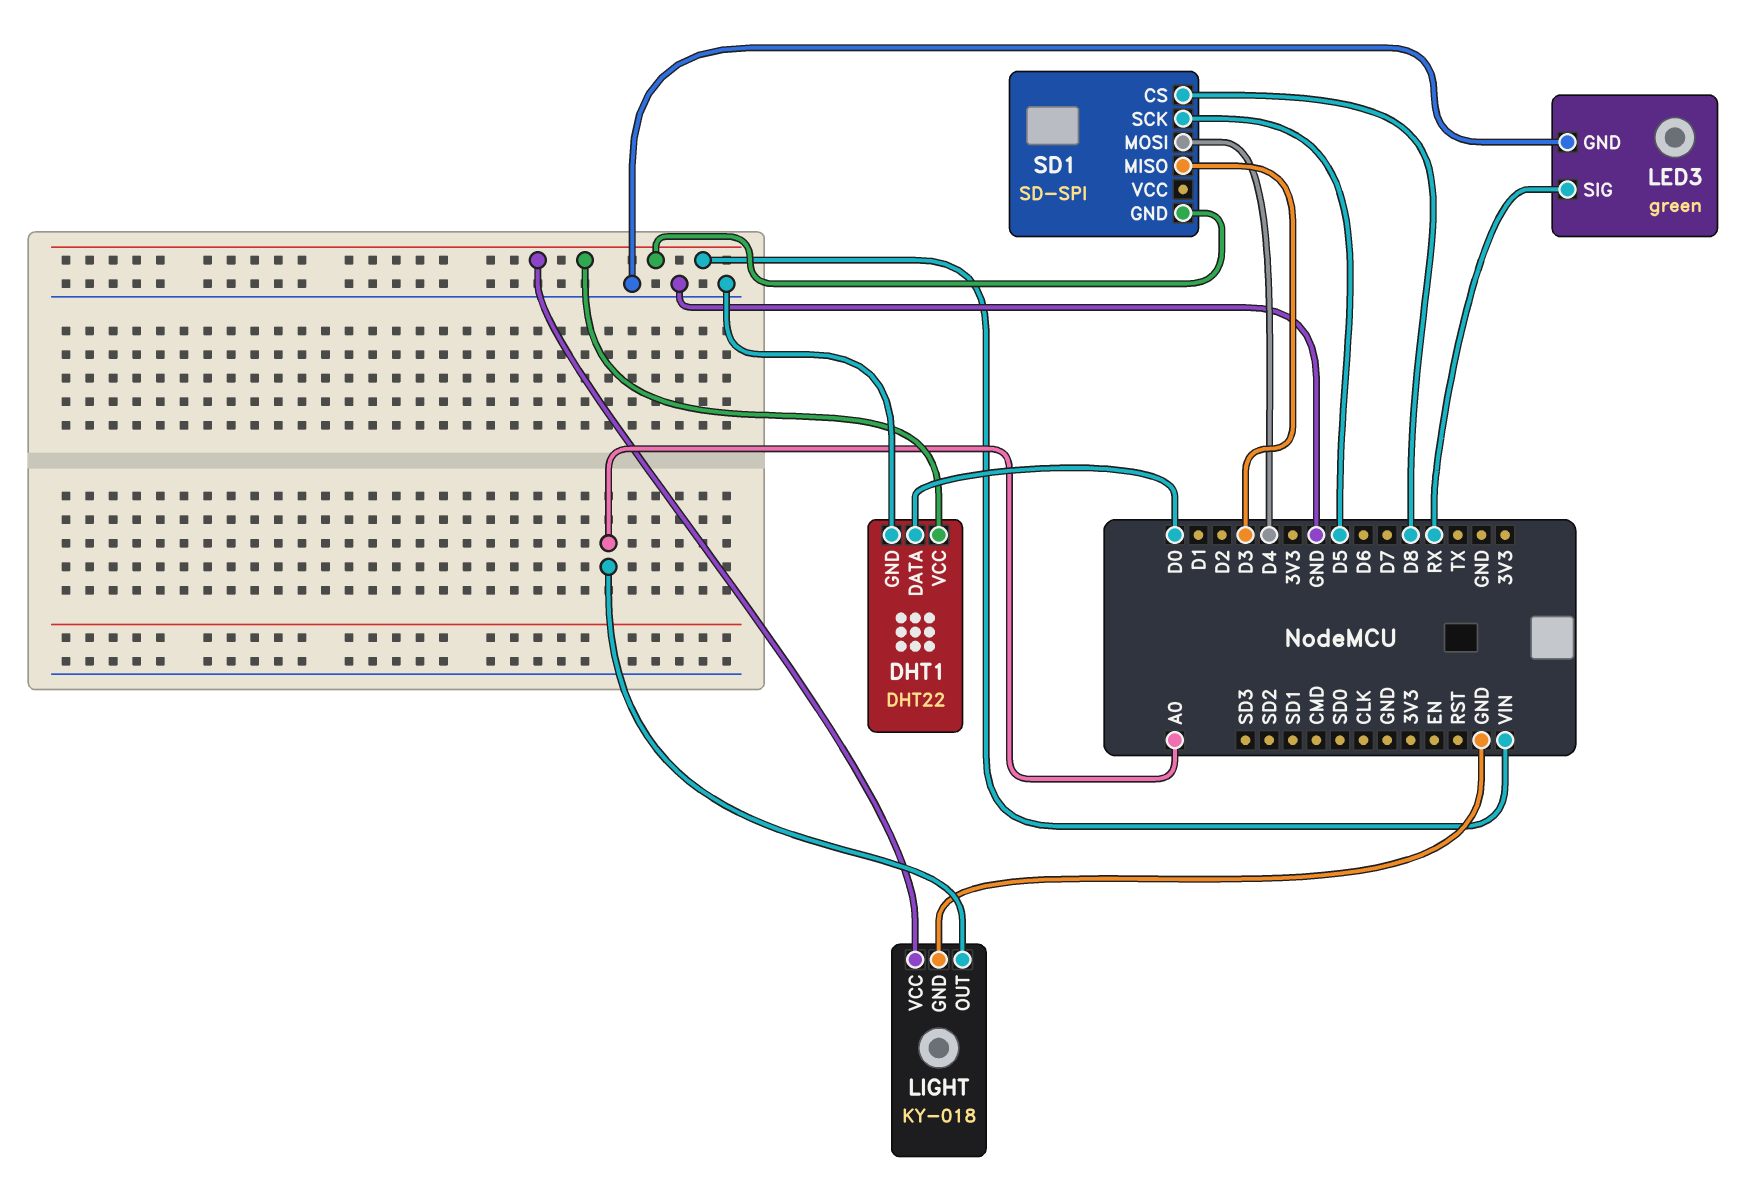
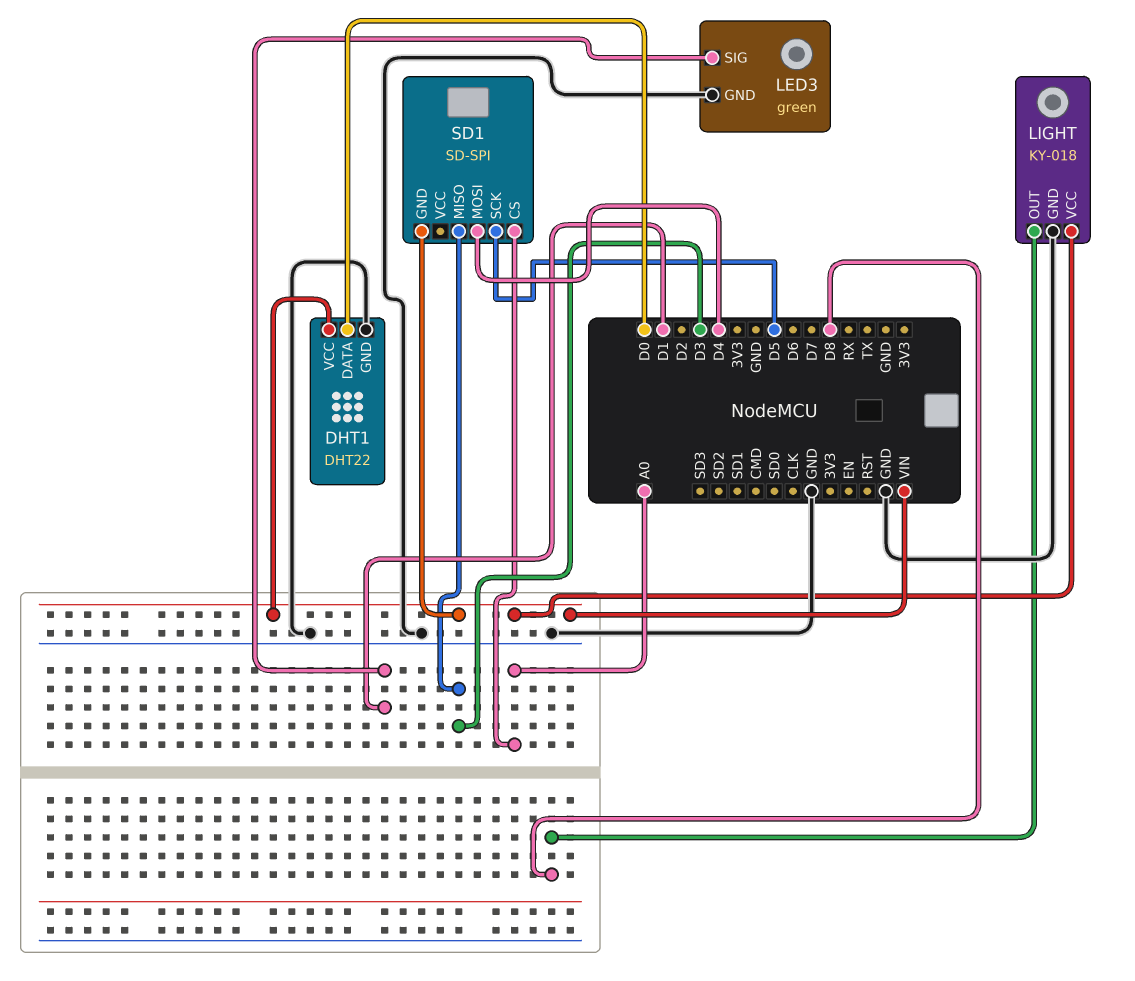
LED3 pin SIG: RX -> D1
LIGHT pin OUT: A0 -> D8
SD1 pin CS: D8 -> A0

